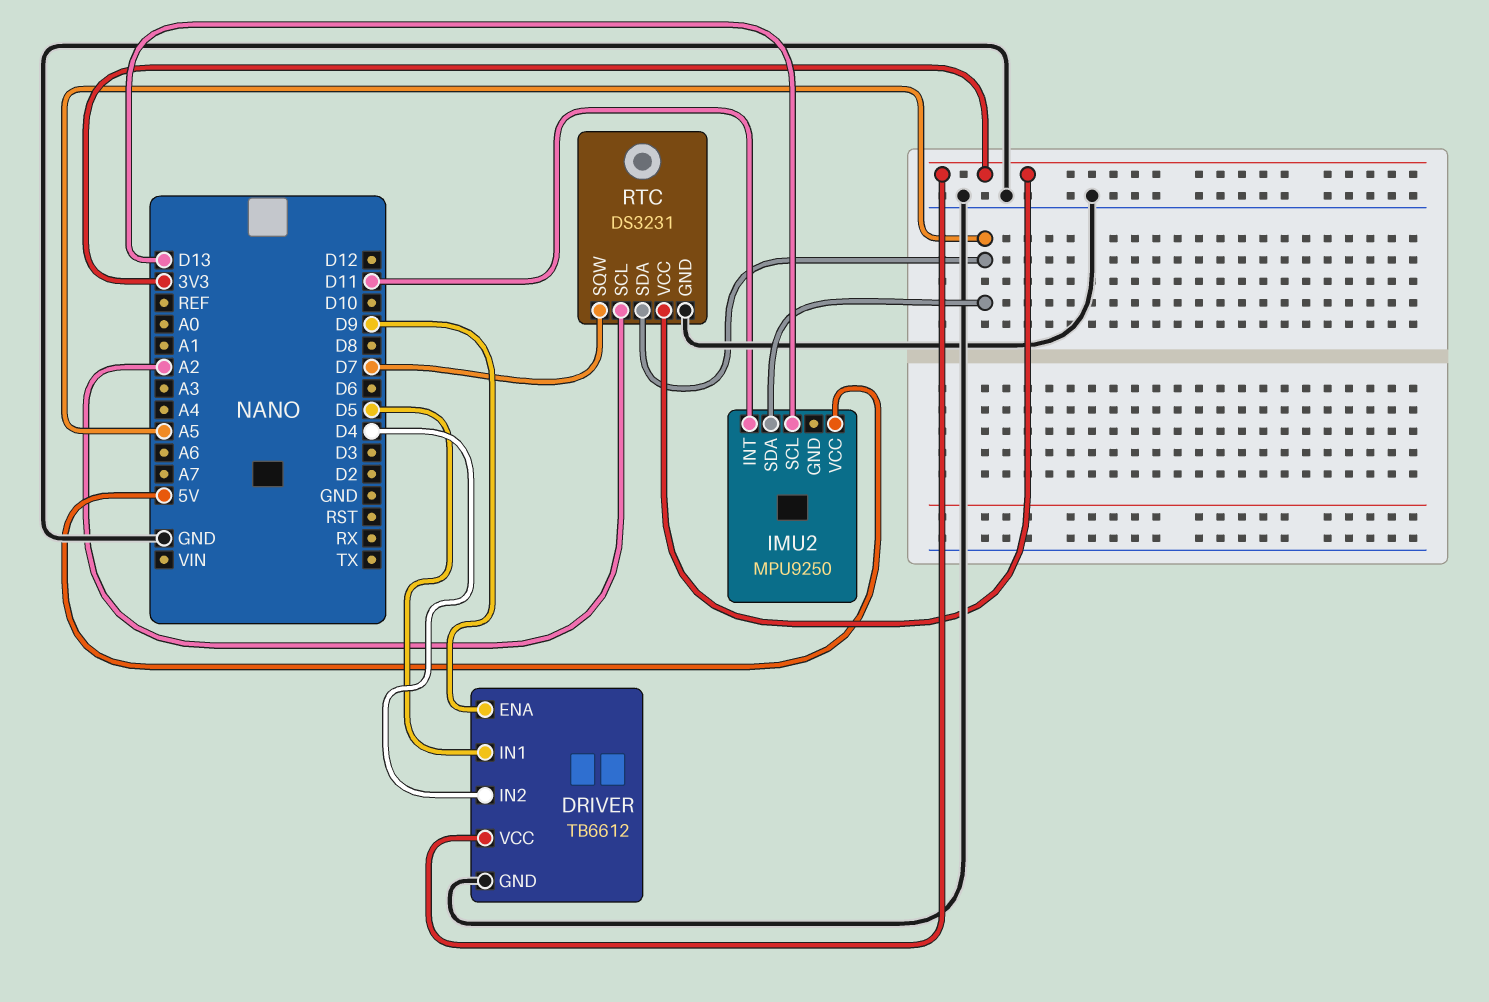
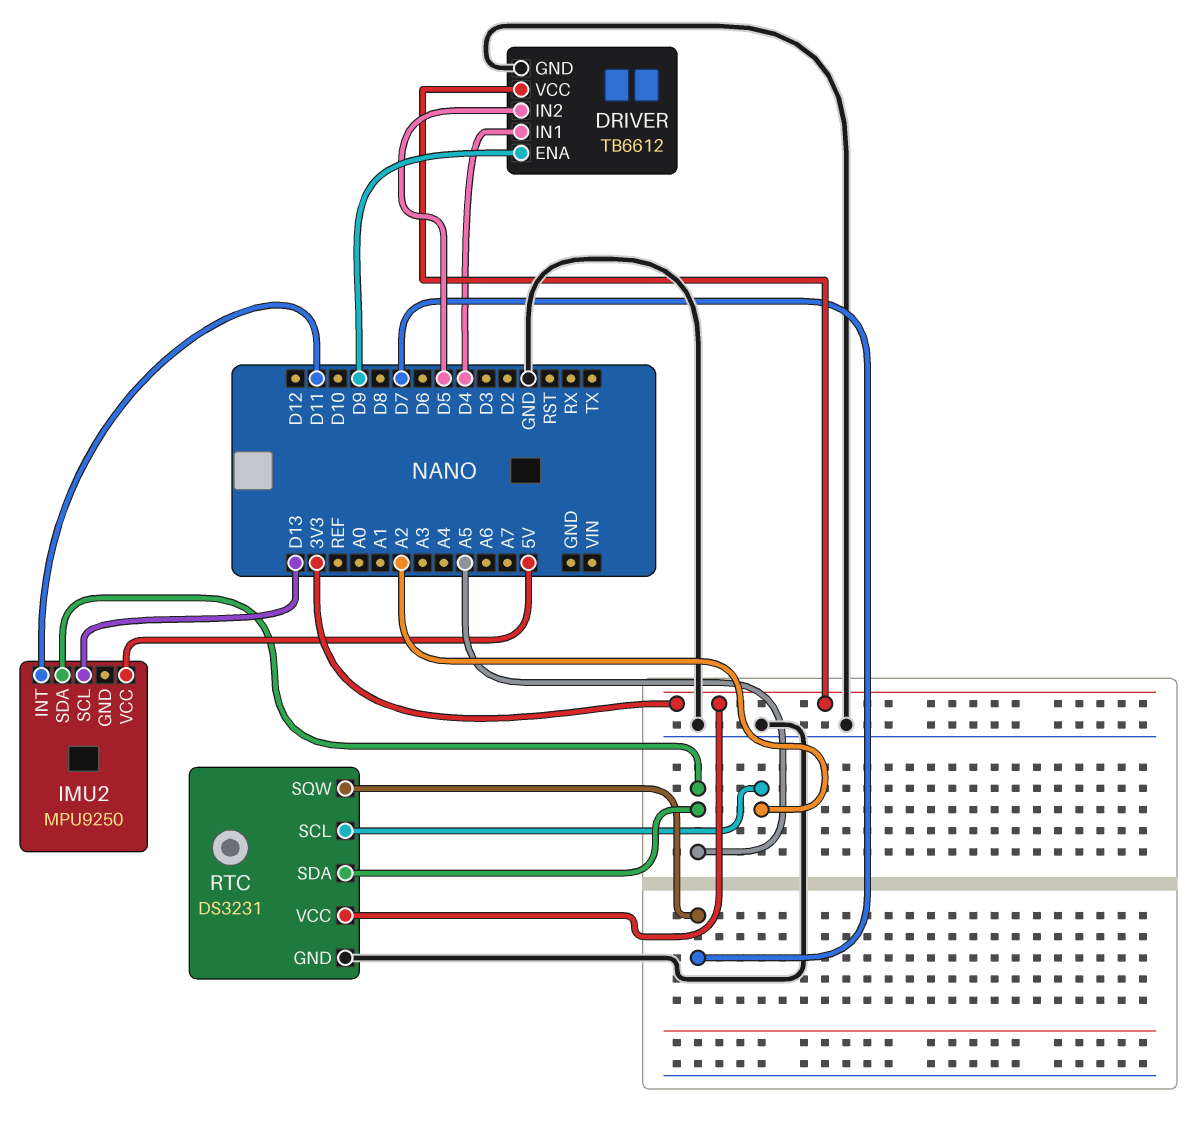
DRIVER pin IN1: D5 -> D4
DRIVER pin IN2: D4 -> D5

